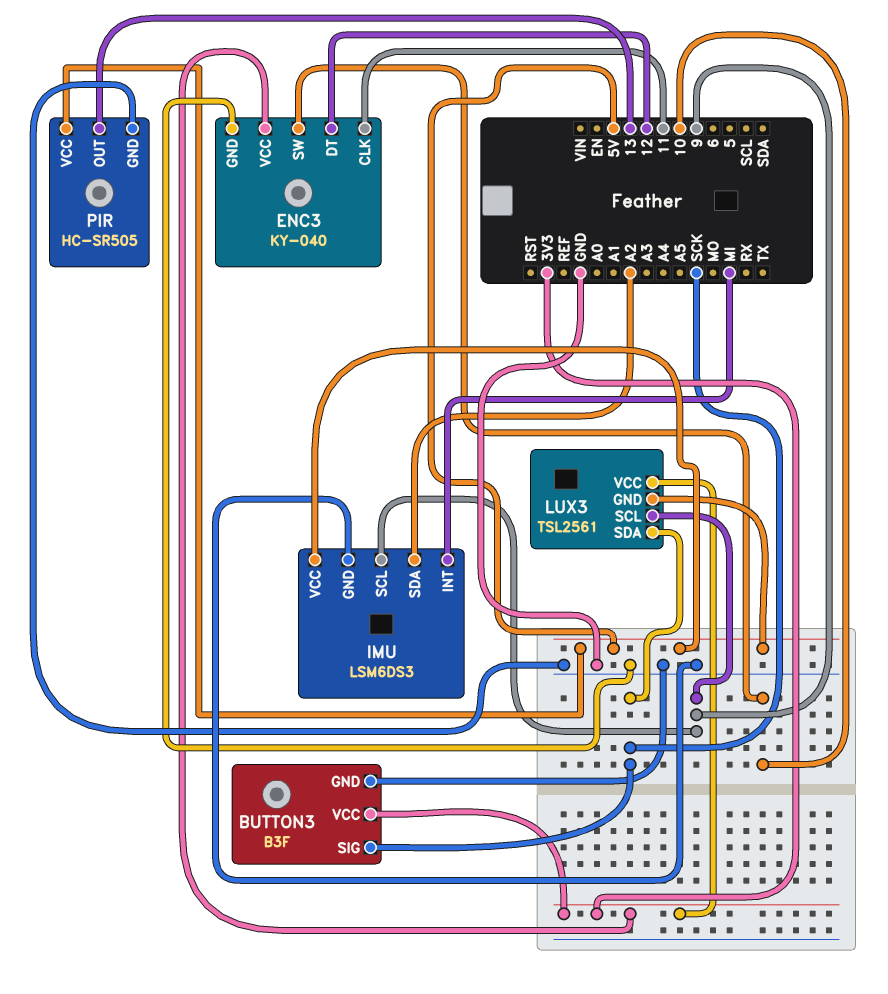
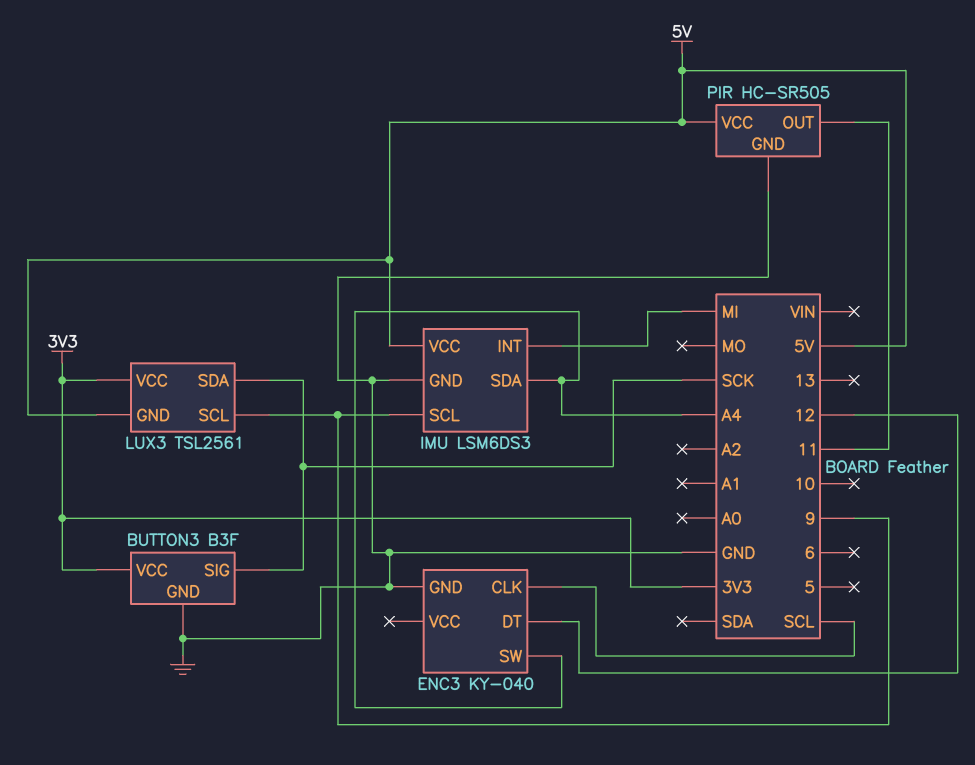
ENC3 pin CLK: 11 -> SCL
ENC3 pin SW: 10 -> A4
ENC3 pin VCC: 3V3 -> none
IMU pin SDA: A2 -> A4
PIR pin OUT: 13 -> 11

